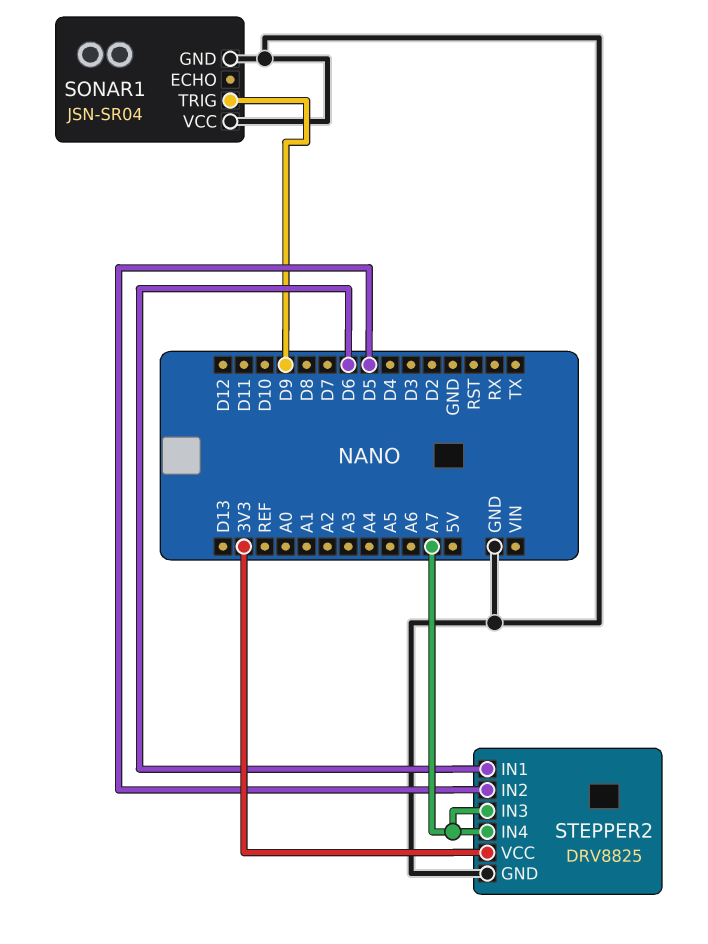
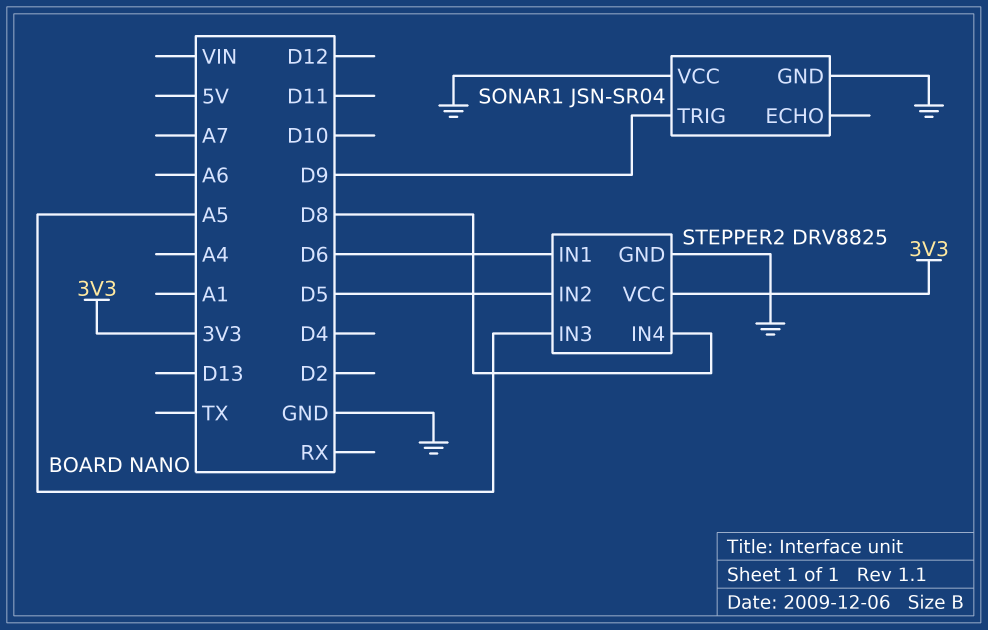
STEPPER2 pin IN3: A7 -> A5
STEPPER2 pin IN4: A7 -> D8

